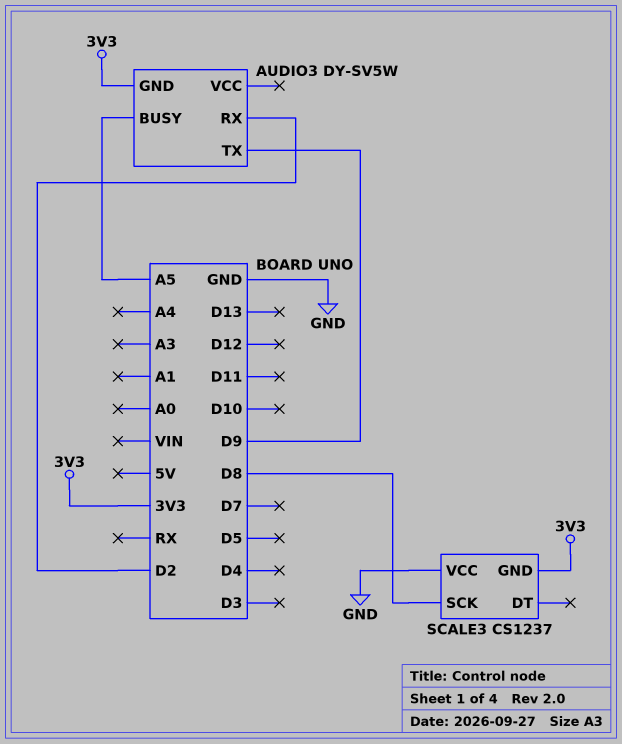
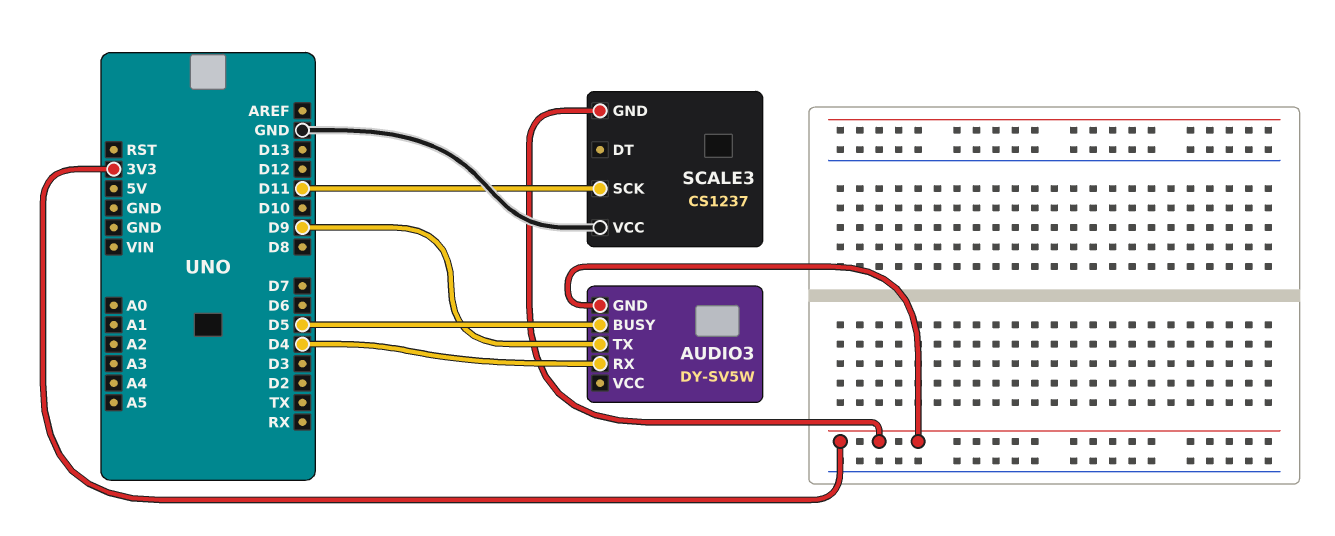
AUDIO3 pin BUSY: A5 -> D5
AUDIO3 pin RX: D2 -> D4
SCALE3 pin SCK: D8 -> D11

